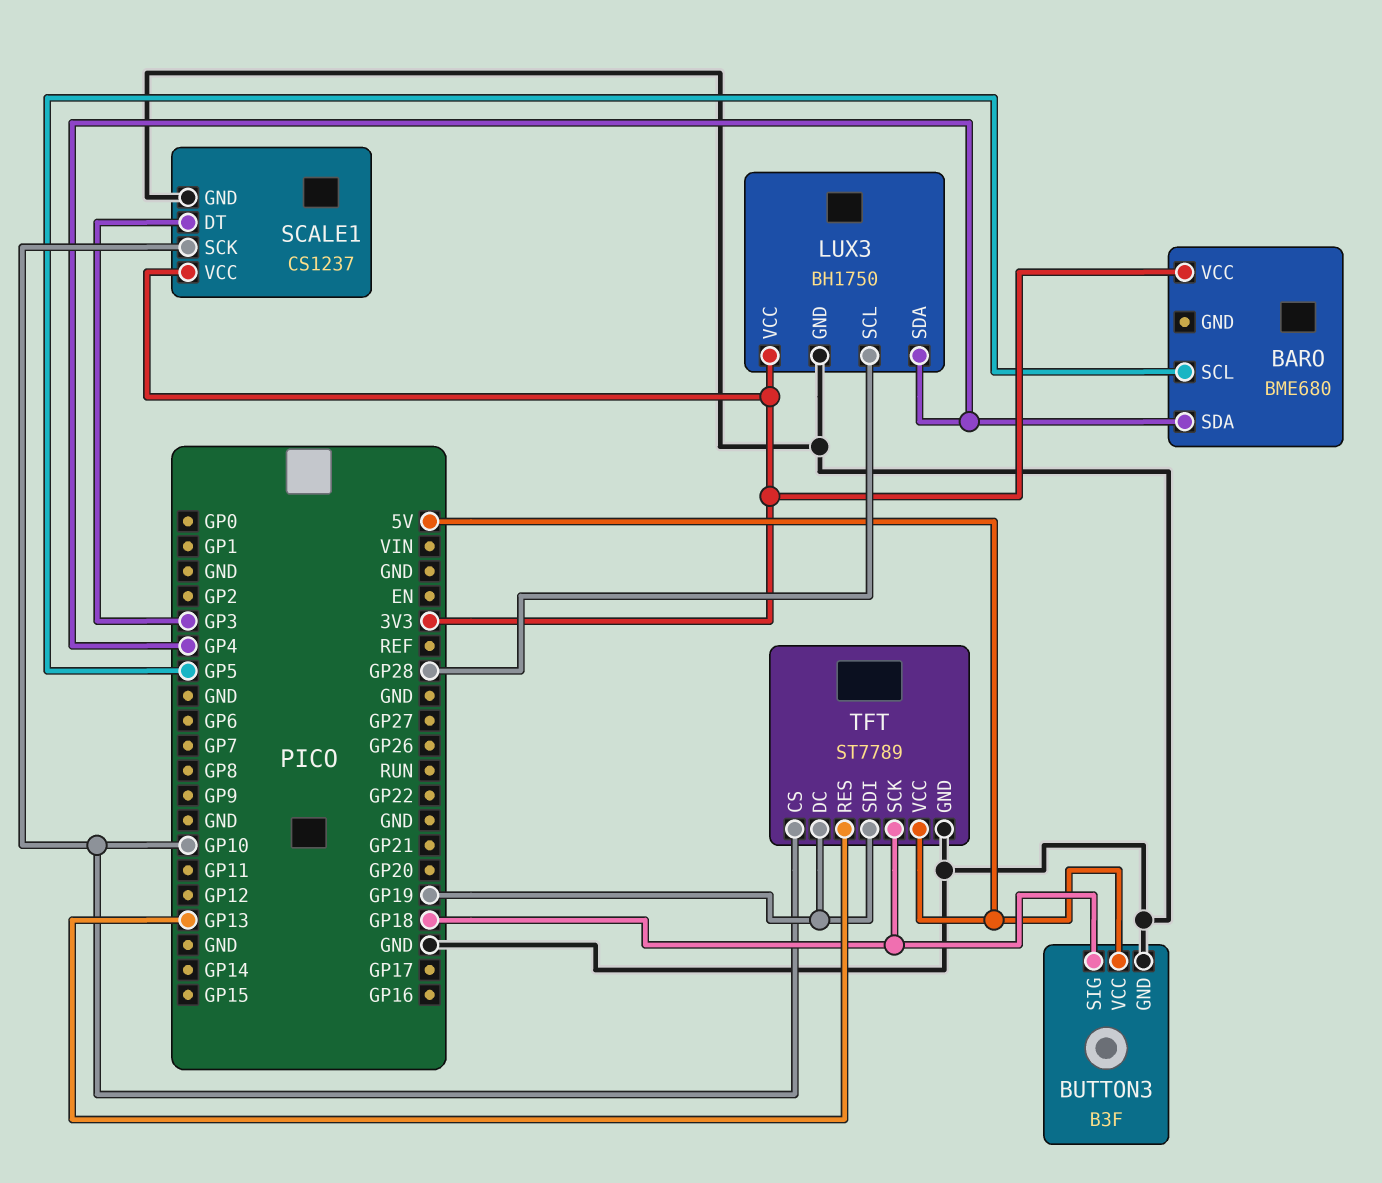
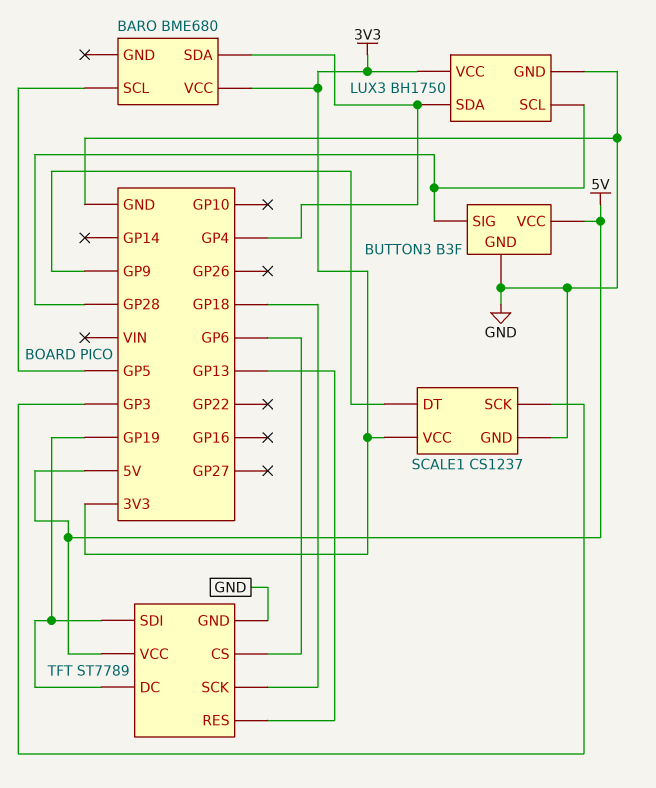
BUTTON3 pin SIG: GP18 -> GP28
SCALE1 pin DT: GP3 -> GP9
SCALE1 pin SCK: GP10 -> GP3
TFT pin CS: GP10 -> GP6

